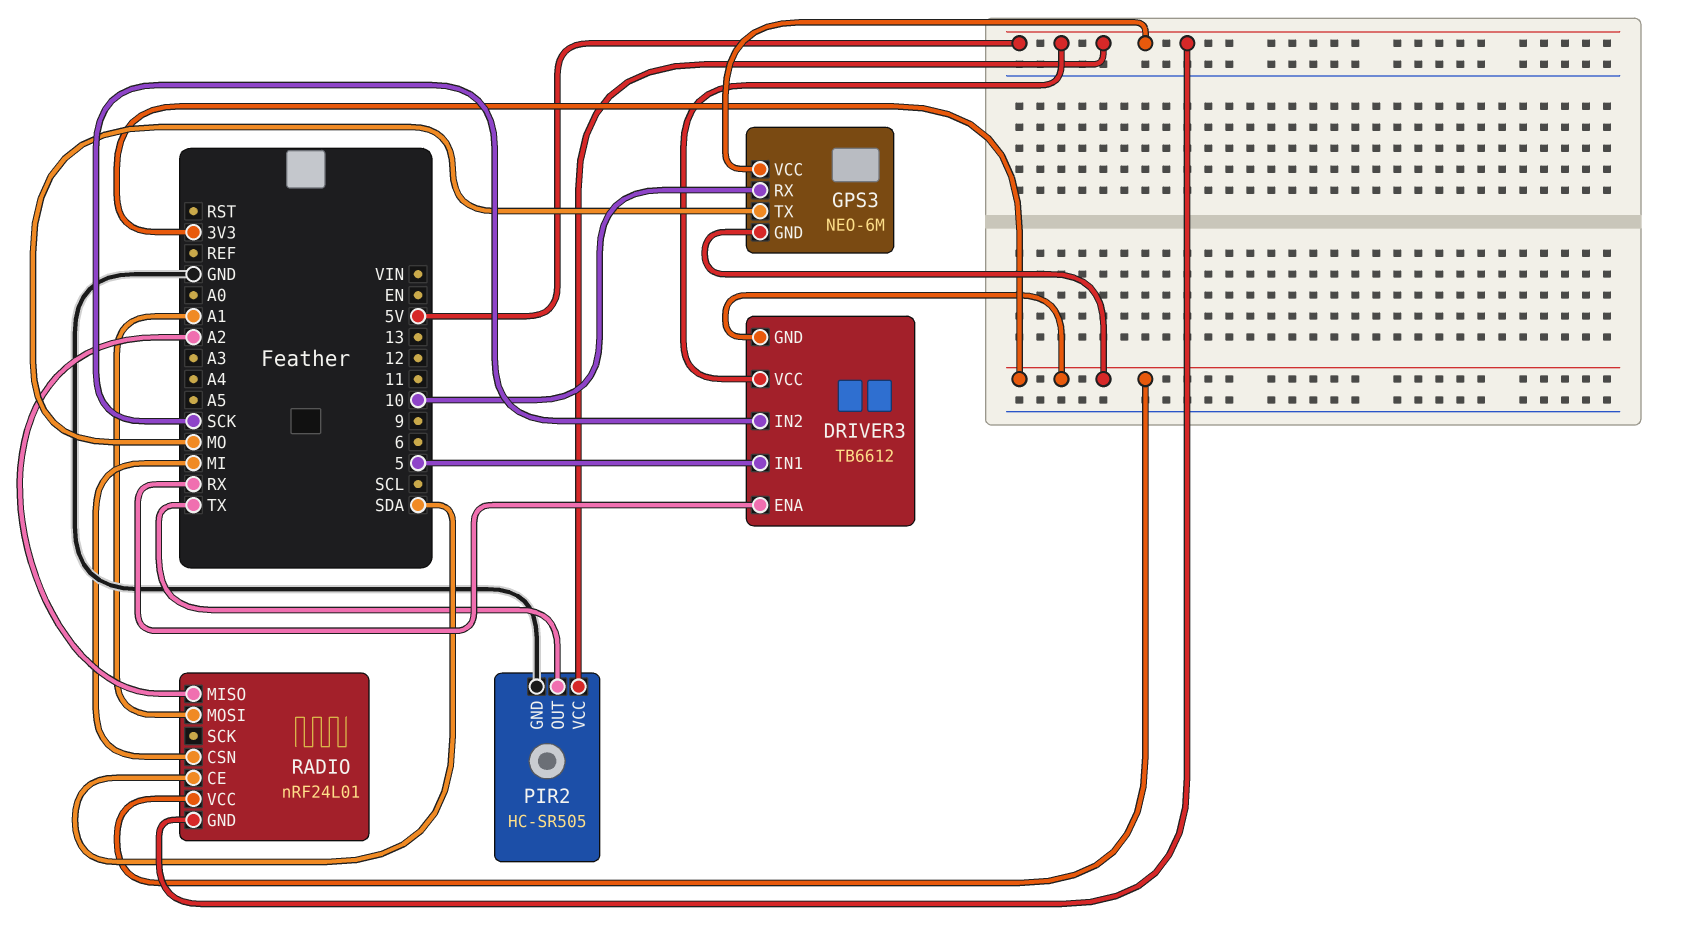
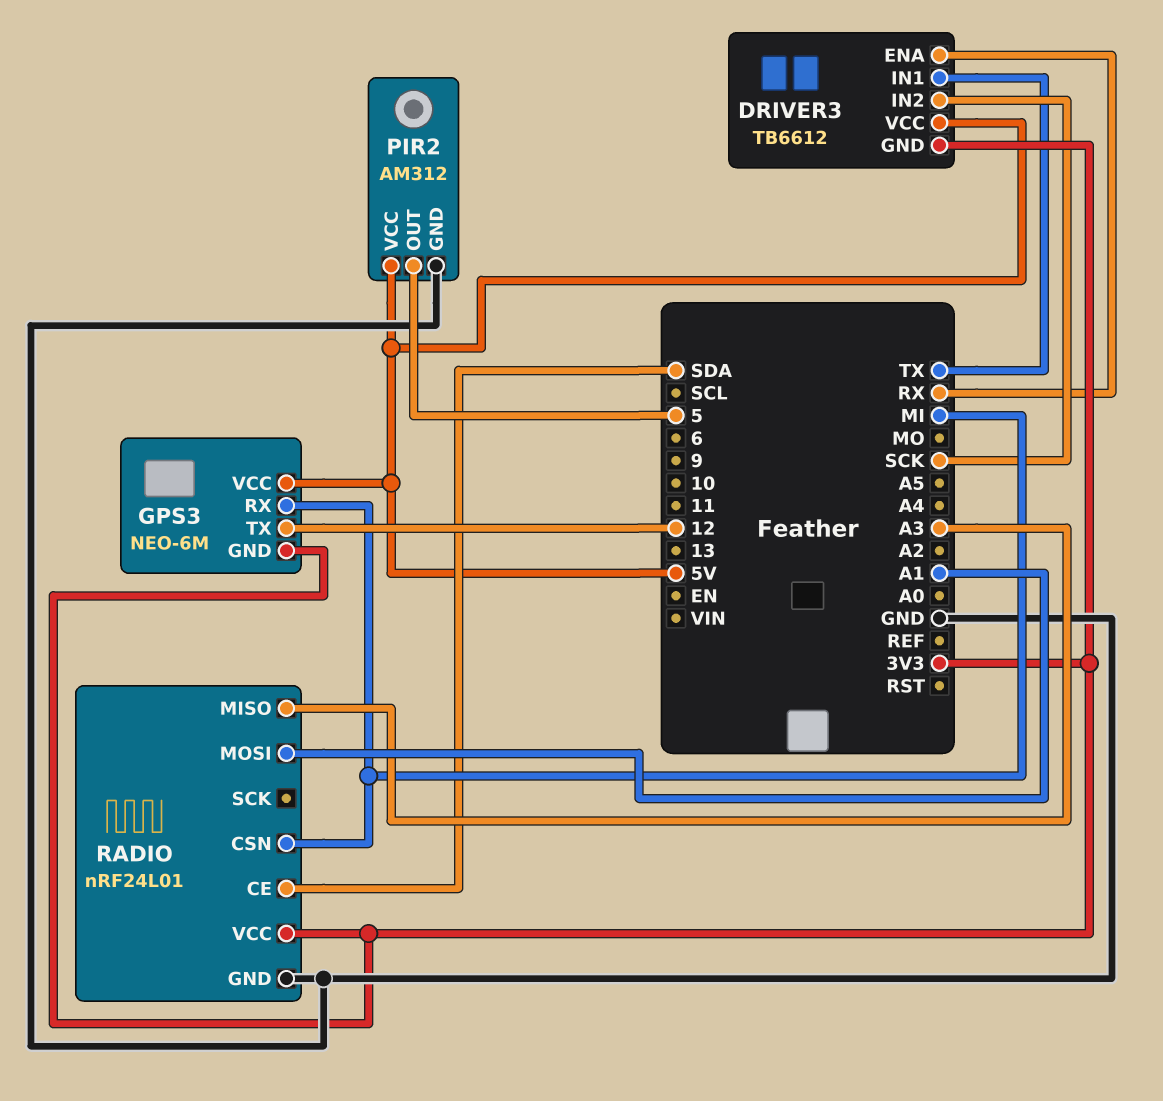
DRIVER3 pin IN1: 5 -> TX
GPS3 pin RX: 10 -> MI
GPS3 pin TX: MO -> 12
PIR2: HC-SR505 -> AM312
PIR2 pin OUT: TX -> 5
RADIO pin GND: 5V -> GND
RADIO pin MISO: A2 -> A3

